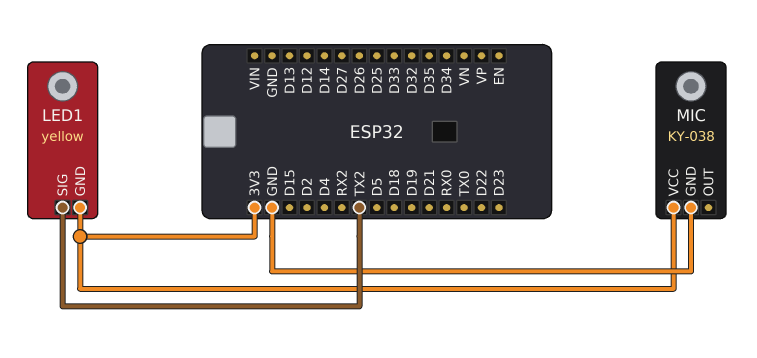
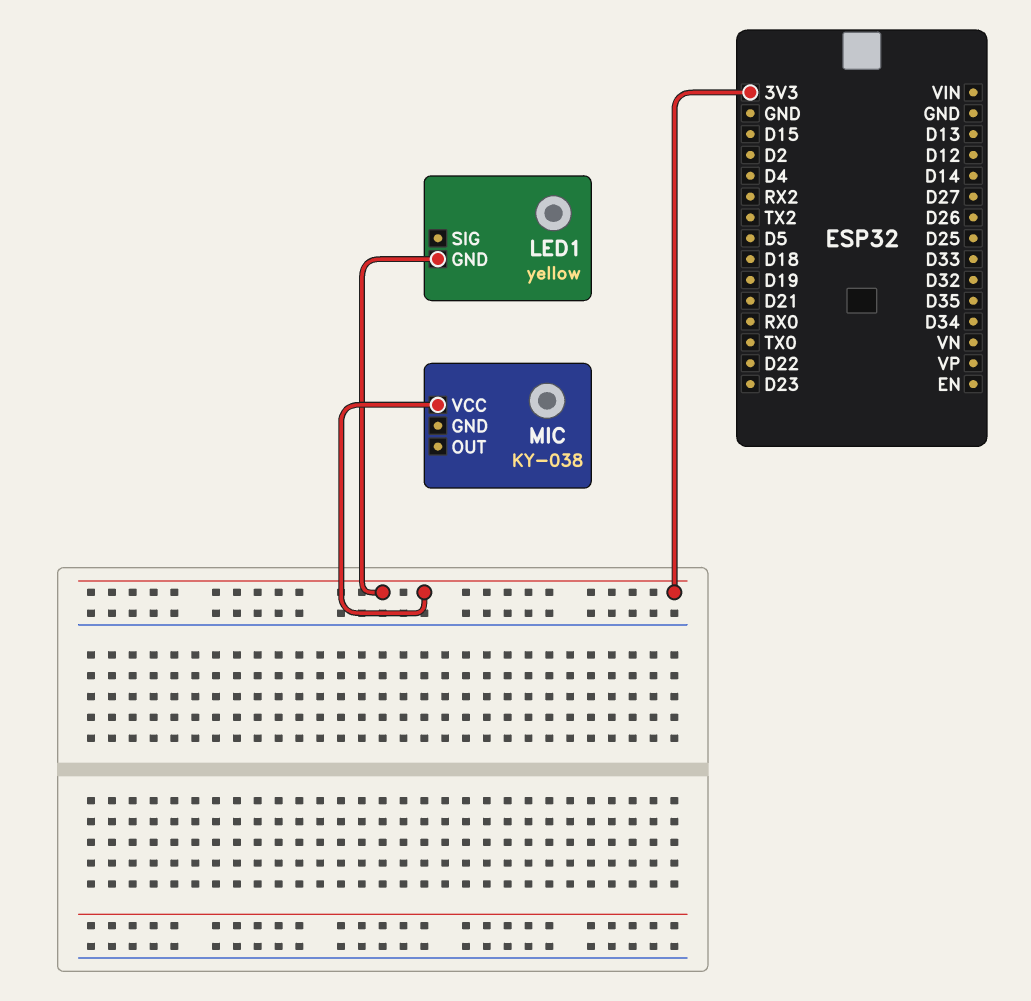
LED1 pin SIG: TX2 -> none
MIC pin GND: GND -> none

